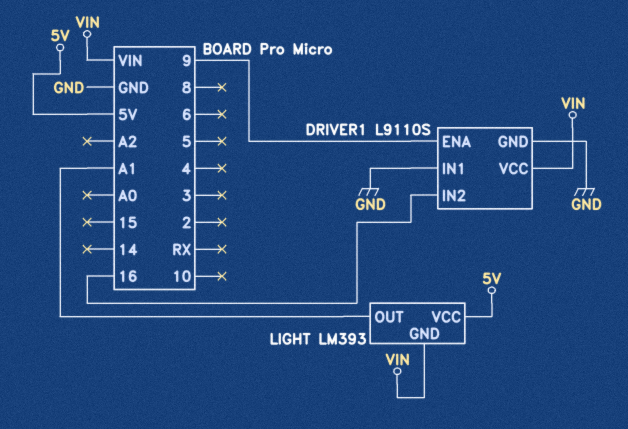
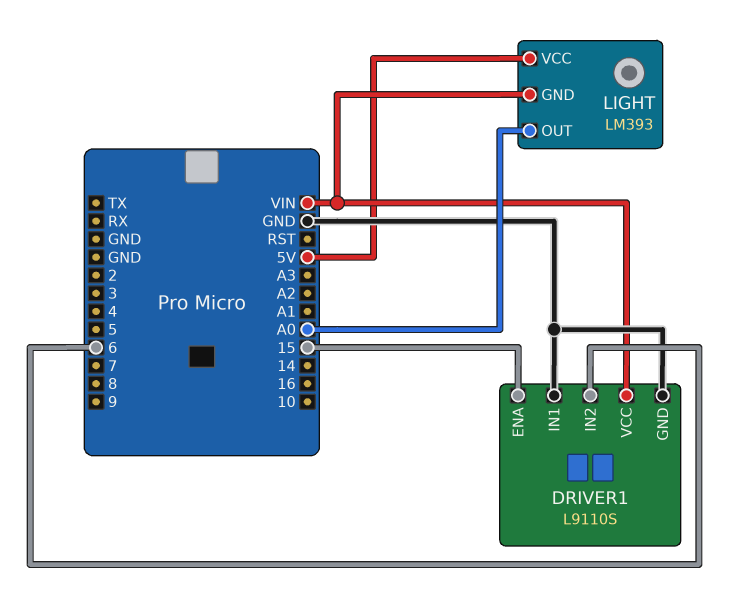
DRIVER1 pin ENA: 9 -> 15
DRIVER1 pin IN2: 16 -> 6
LIGHT pin OUT: A1 -> A0

